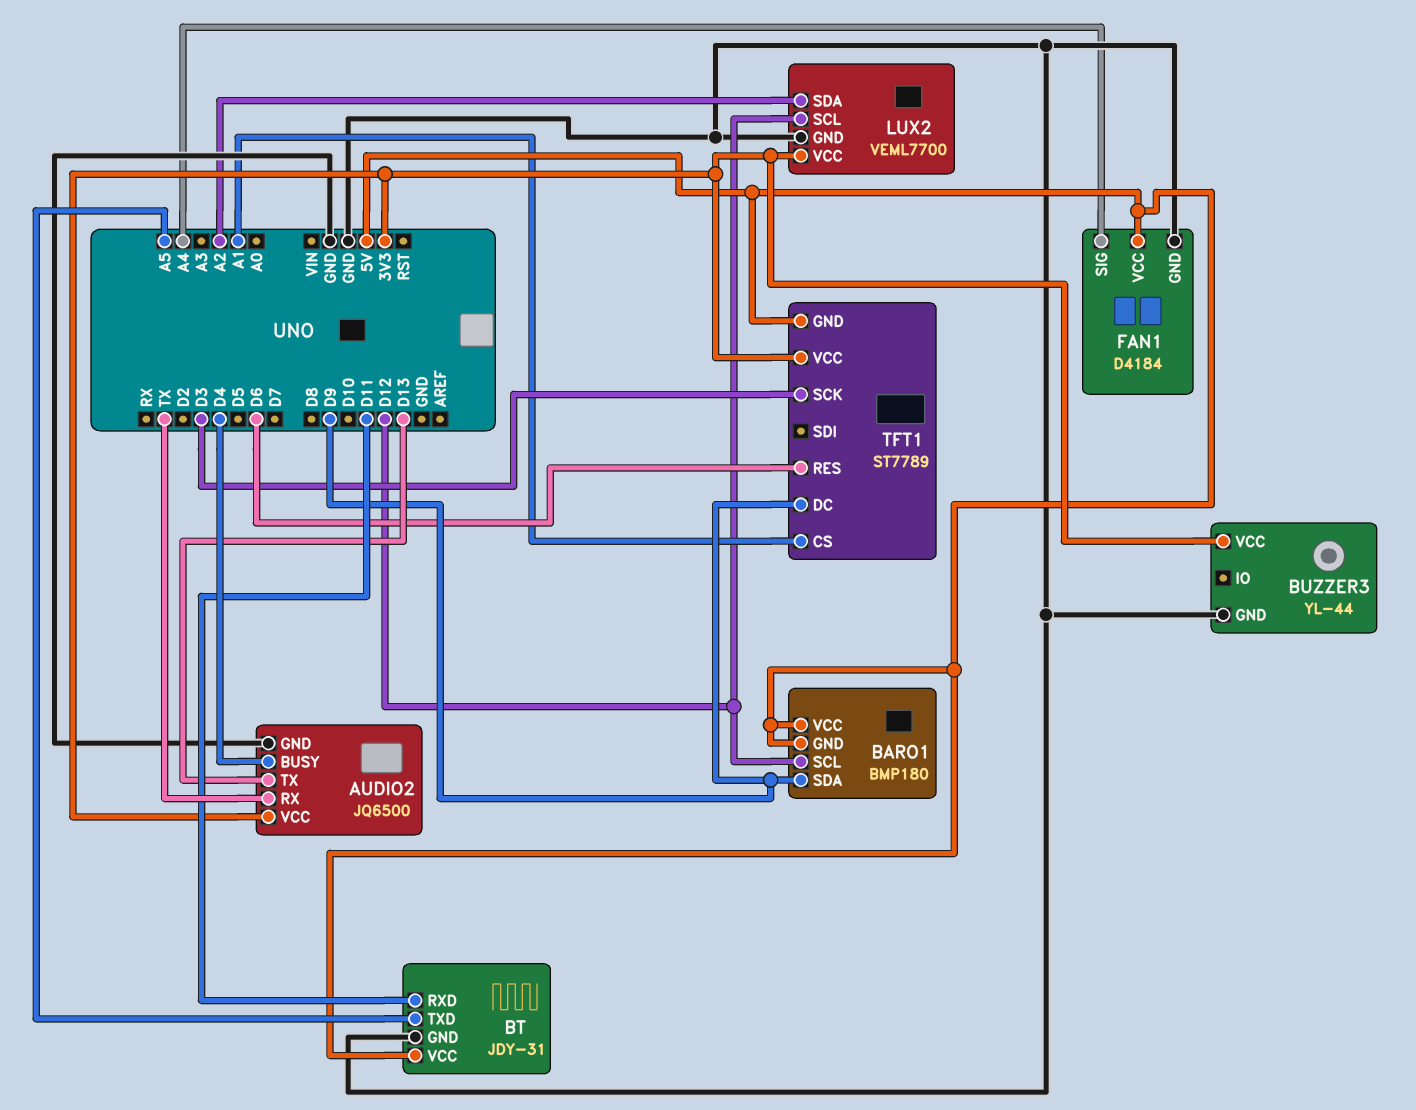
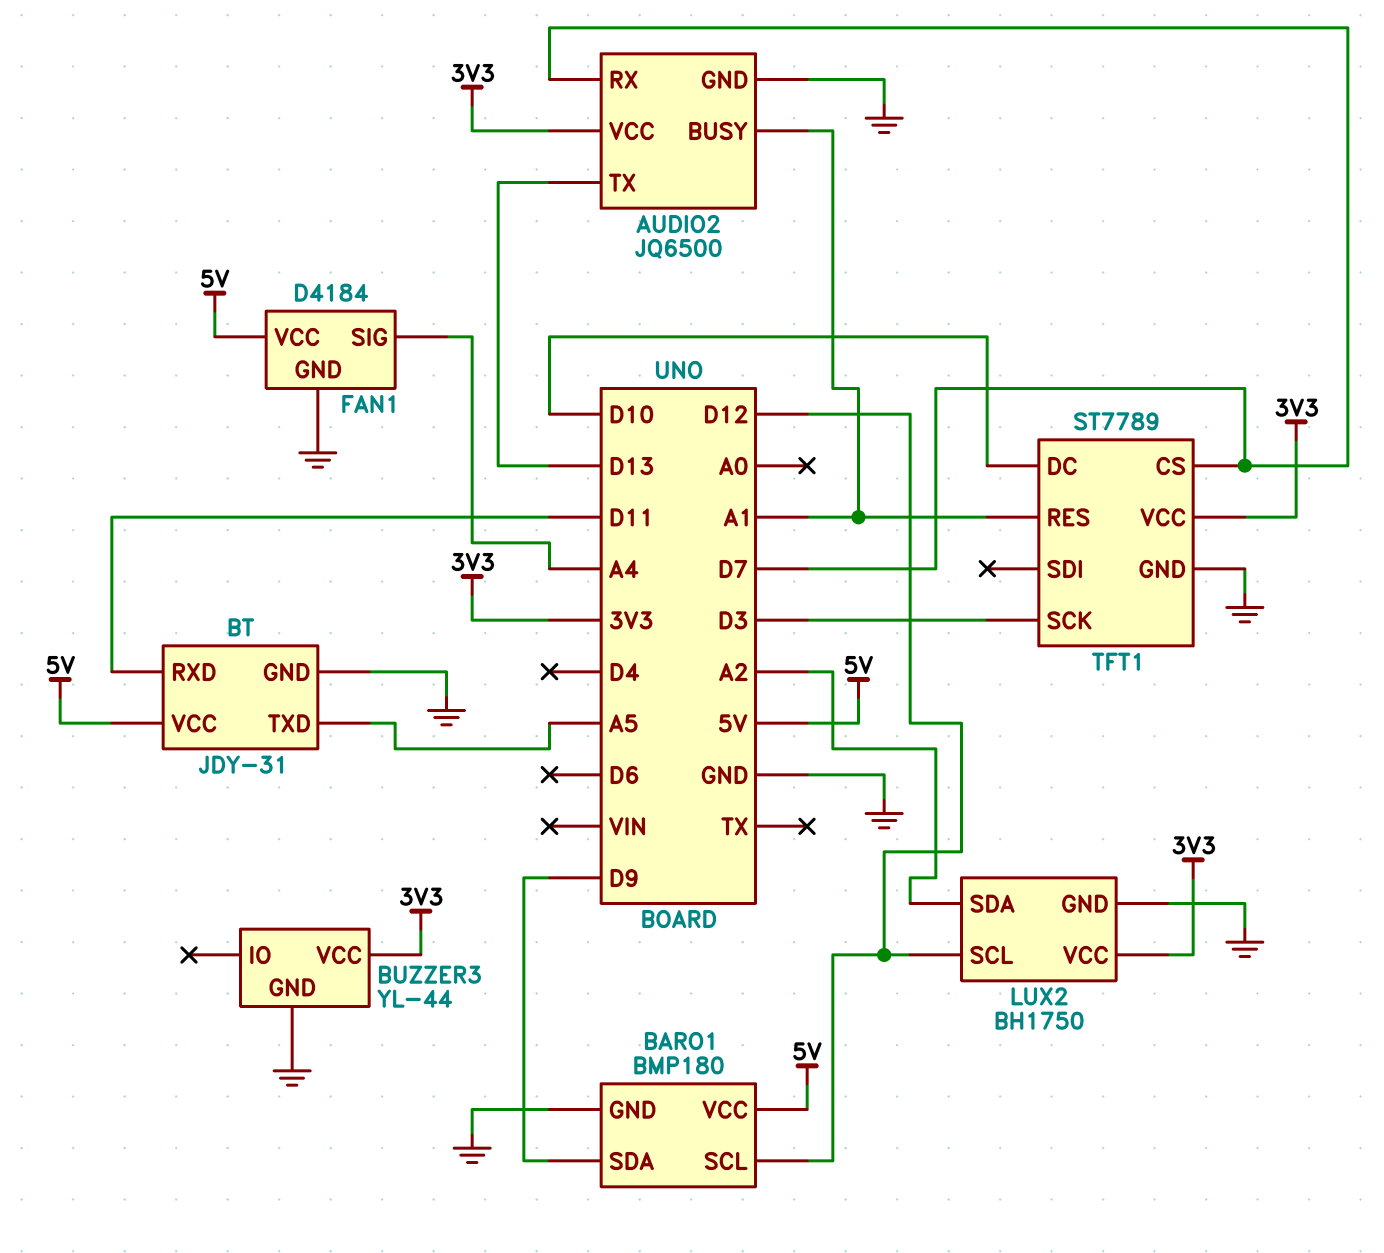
AUDIO2 pin BUSY: D4 -> A1
AUDIO2 pin RX: TX -> D7
BARO1 pin GND: 5V -> GND
LUX2: VEML7700 -> BH1750
TFT1 pin CS: A1 -> D7
TFT1 pin DC: D9 -> D10
TFT1 pin GND: 5V -> GND
TFT1 pin RES: D6 -> A1

